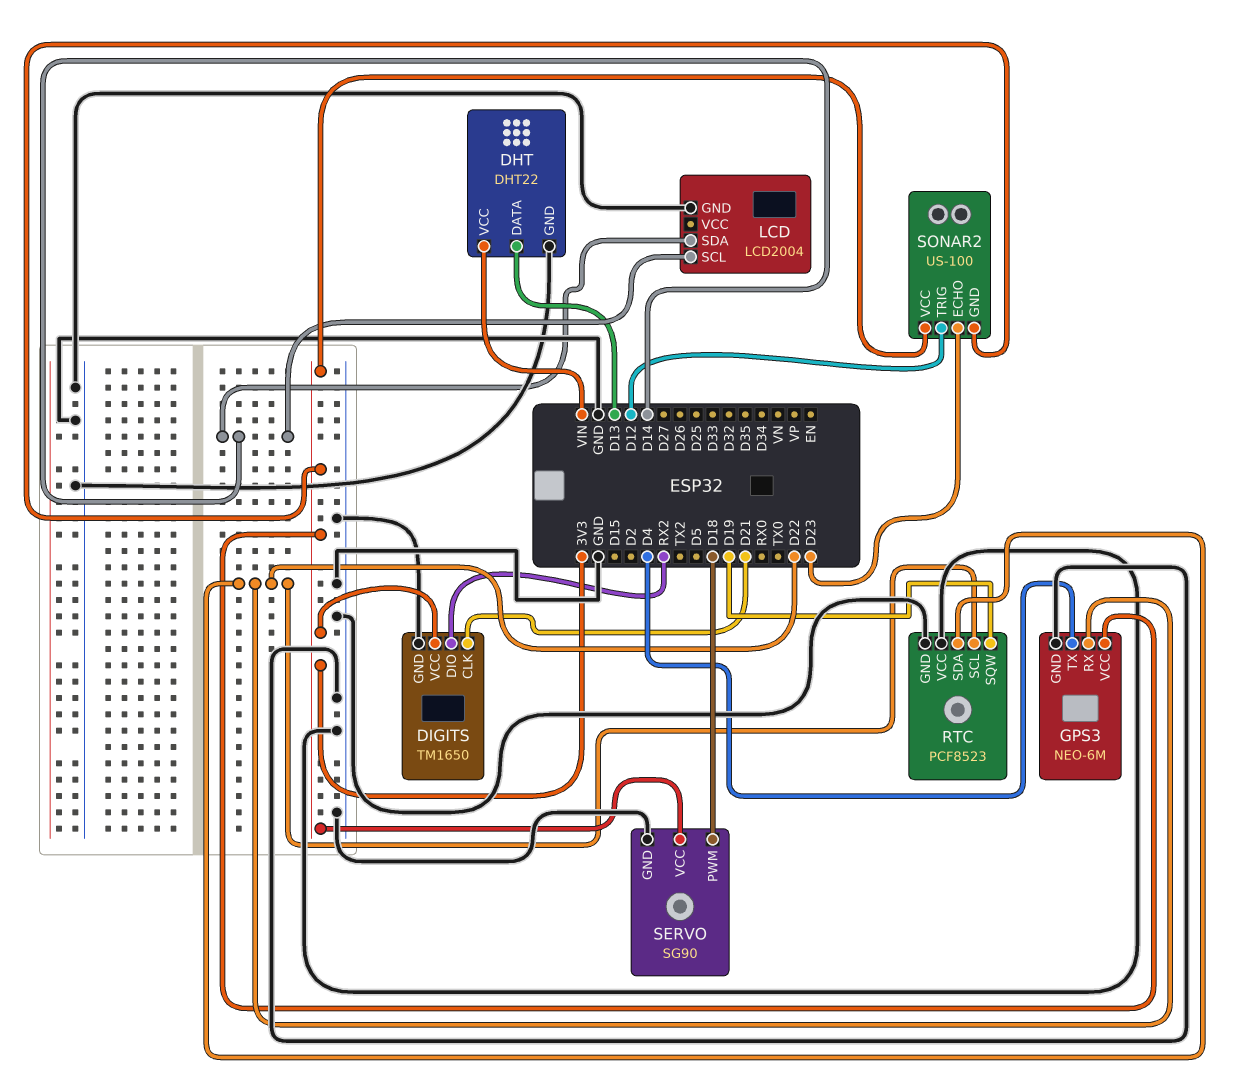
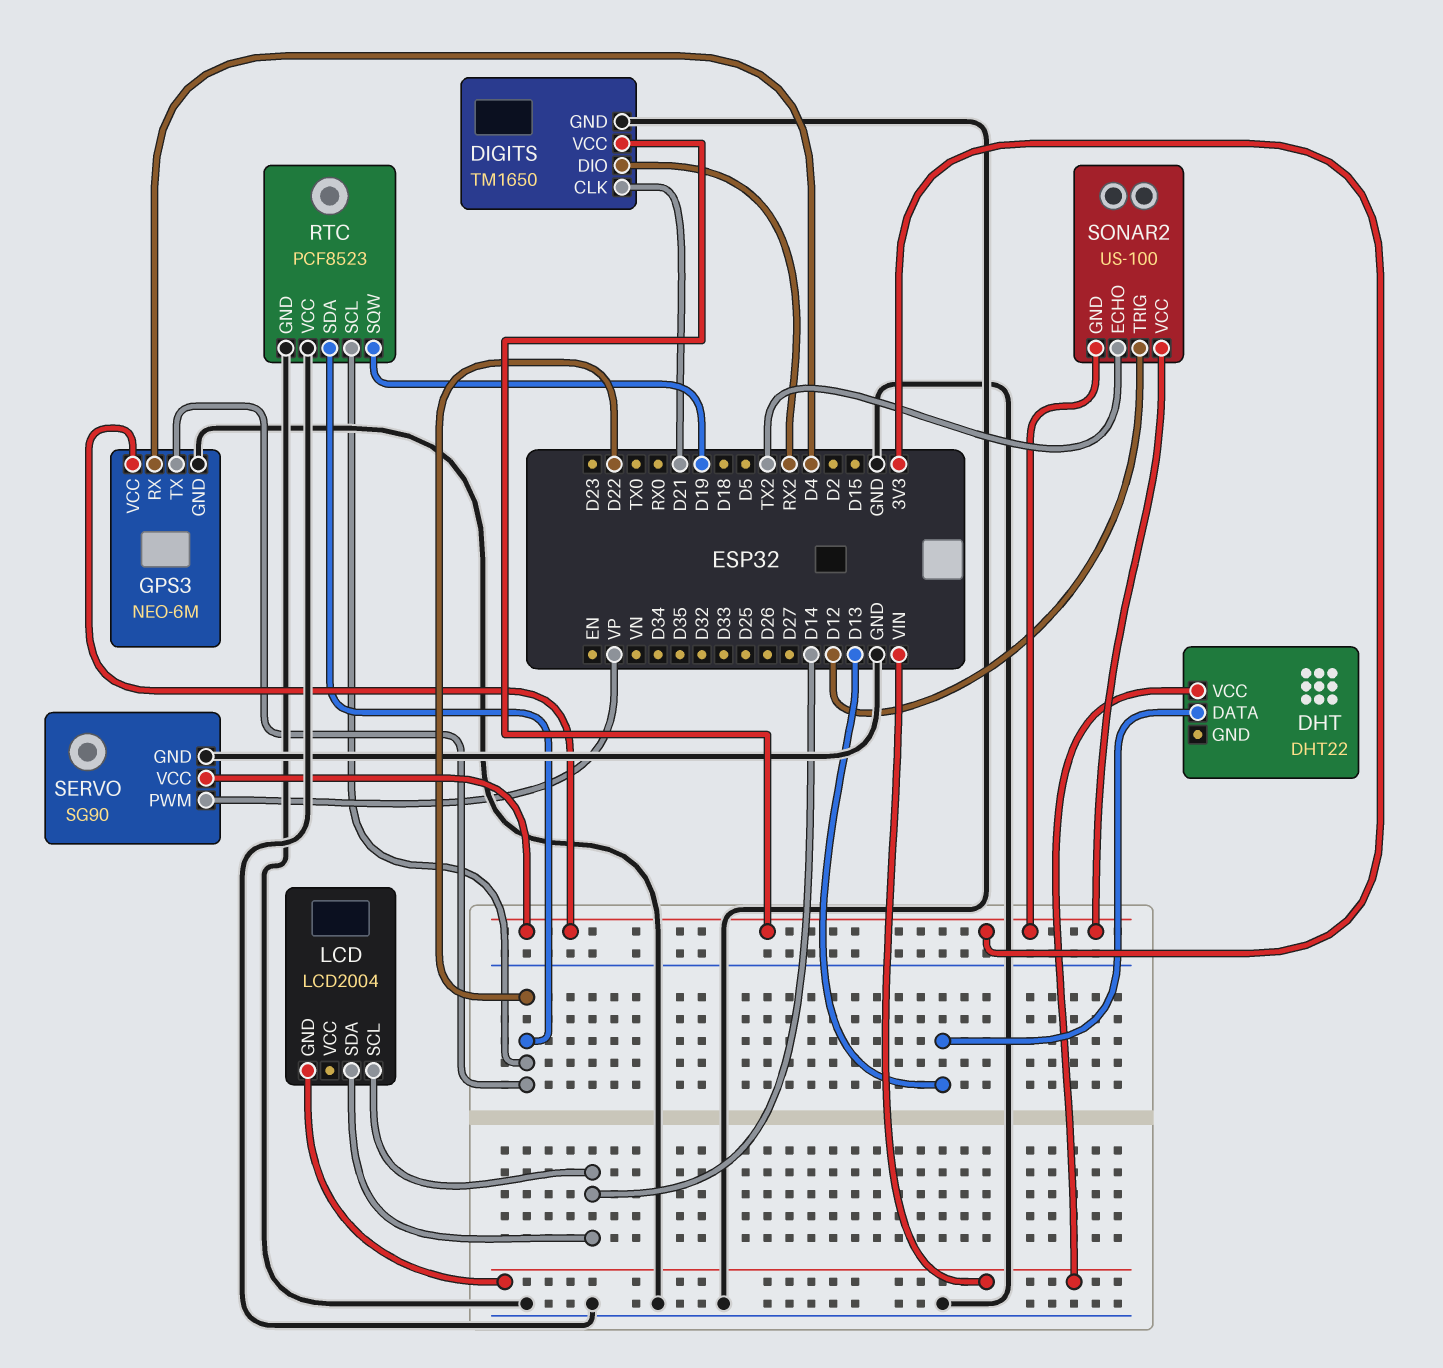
DHT pin GND: GND -> none
GPS3 pin RX: D22 -> D4
GPS3 pin TX: D4 -> D22
LCD pin GND: GND -> VIN
SERVO pin PWM: D18 -> VP
SONAR2 pin ECHO: D23 -> TX2

